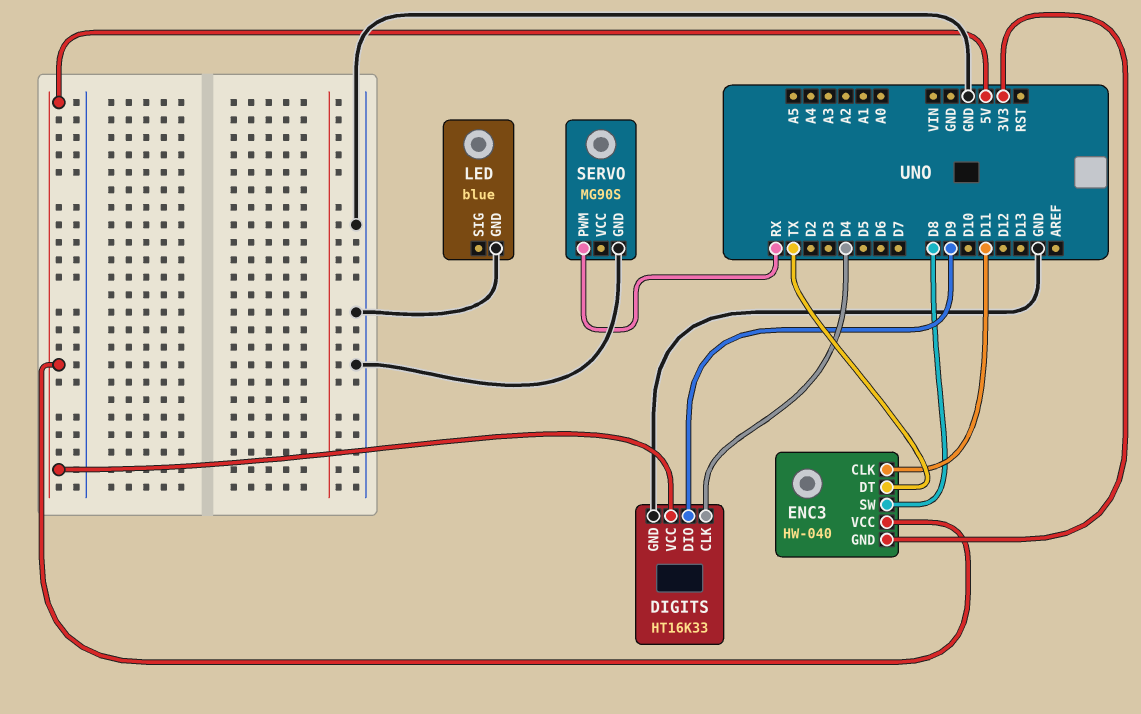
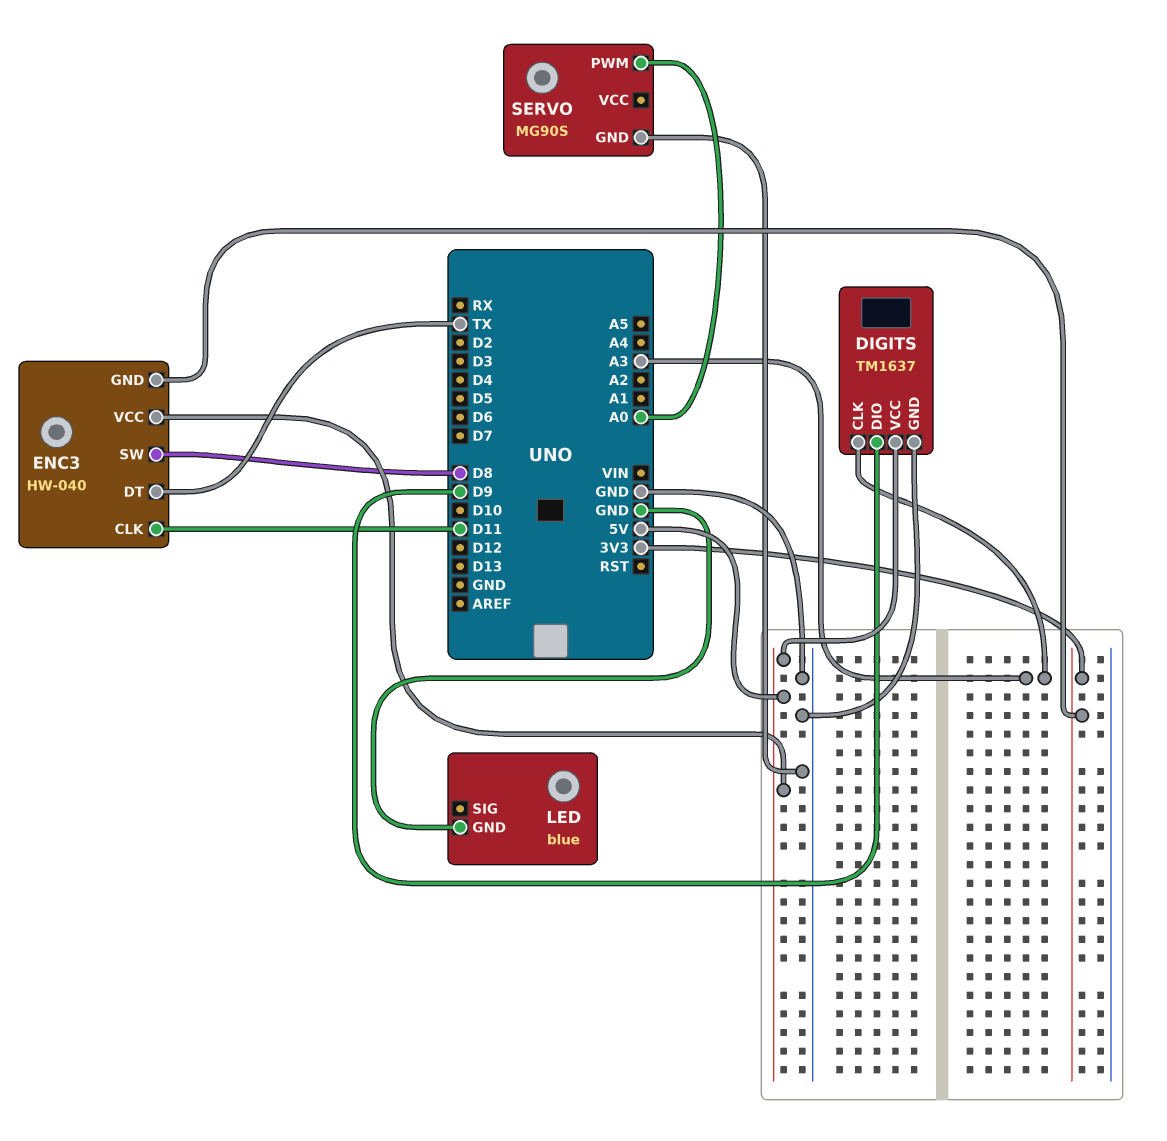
DIGITS: HT16K33 -> TM1637
DIGITS pin CLK: D4 -> A3
SERVO pin PWM: RX -> A0

